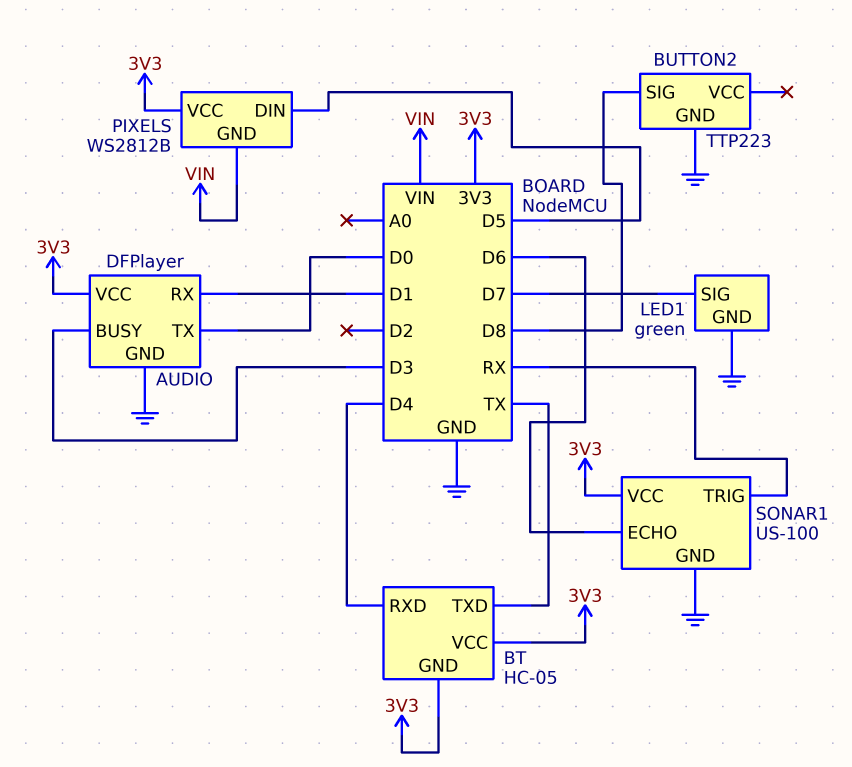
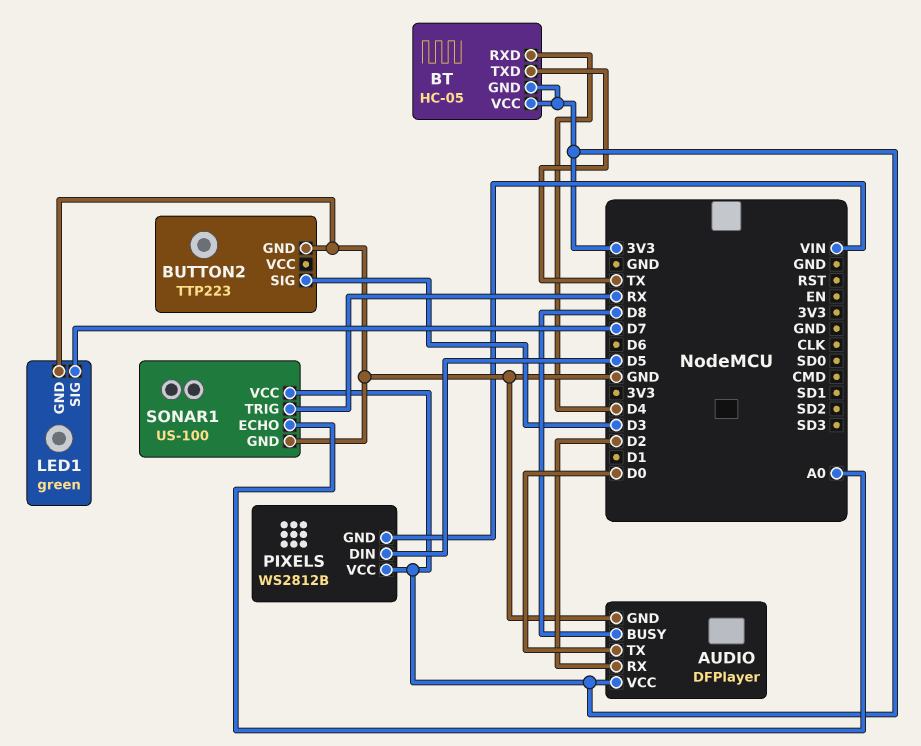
AUDIO pin BUSY: D3 -> D8
AUDIO pin RX: D1 -> D2
BUTTON2 pin SIG: D8 -> D3
SONAR1 pin ECHO: D6 -> A0

